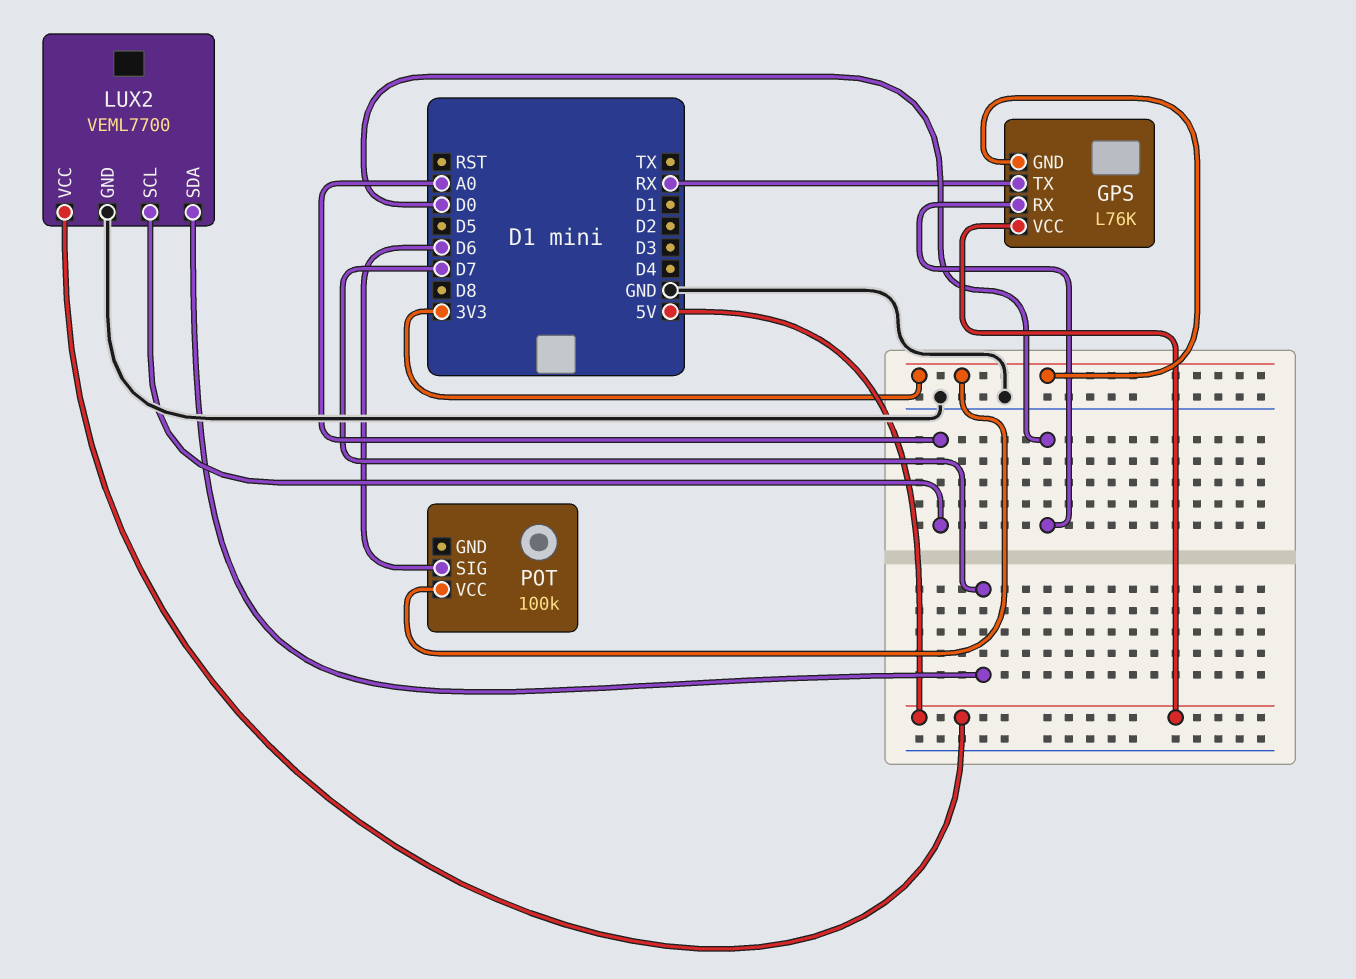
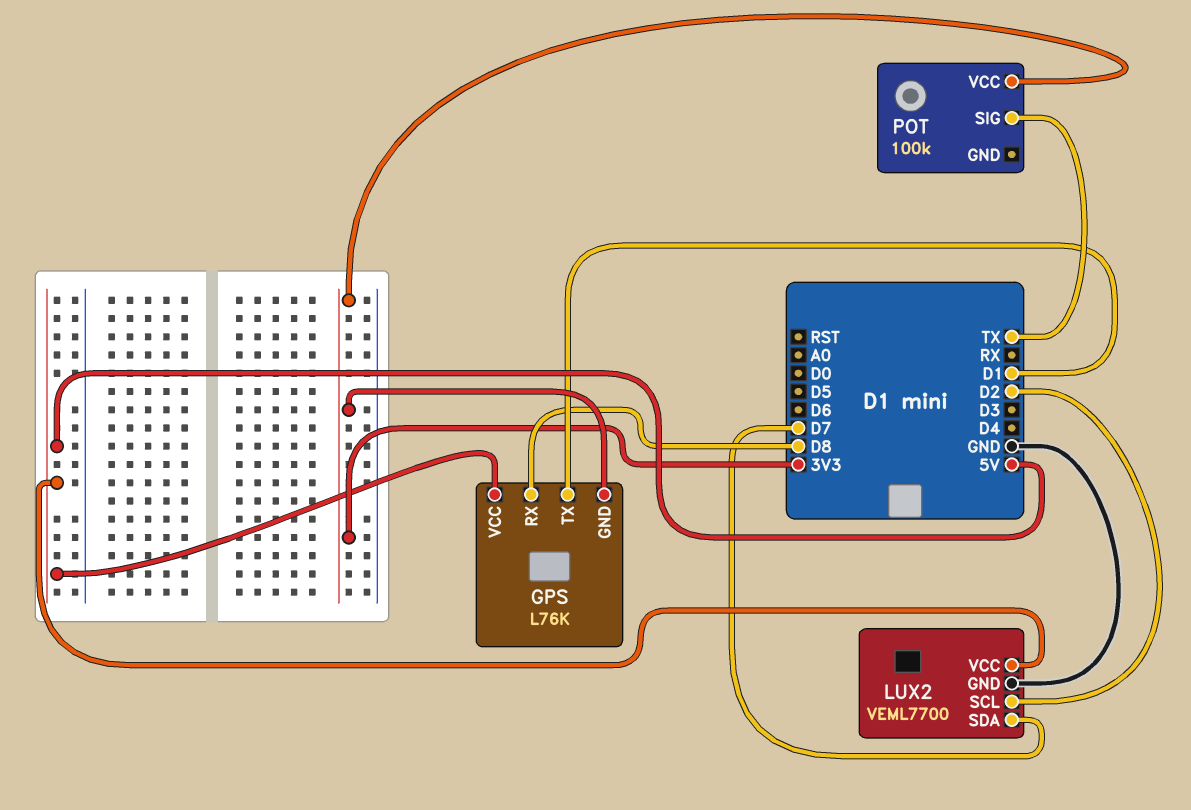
GPS pin RX: D0 -> D8
GPS pin TX: RX -> D1
LUX2 pin SCL: A0 -> D2
POT pin SIG: D6 -> TX

